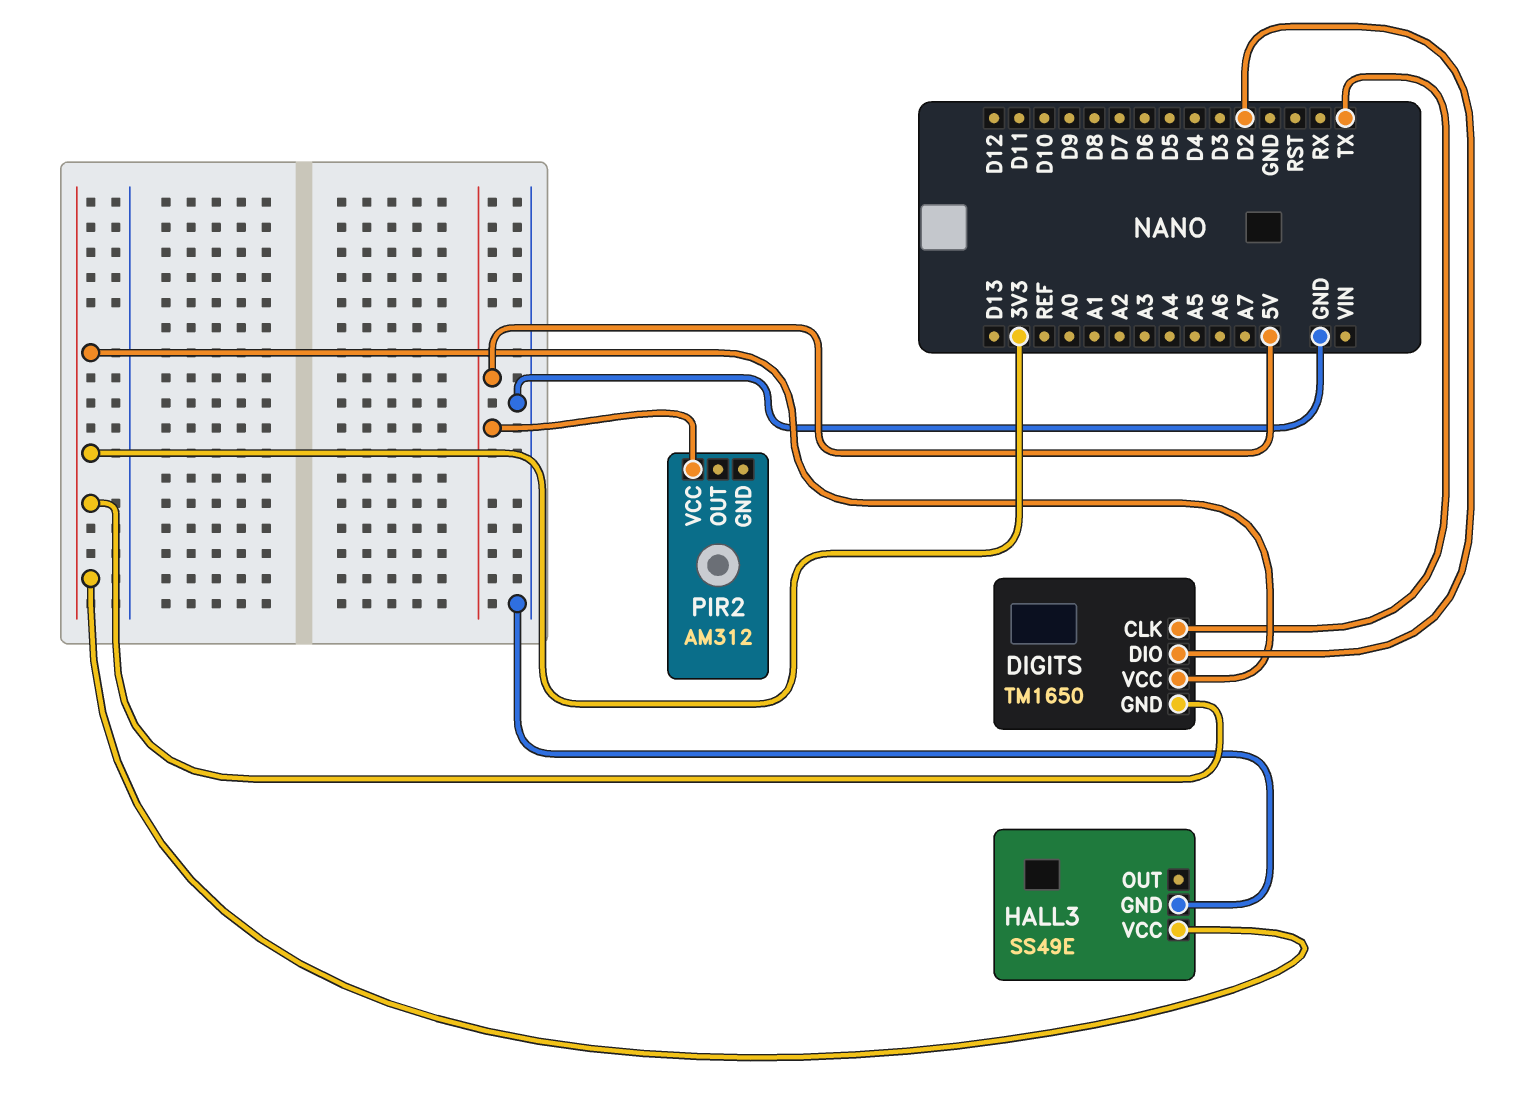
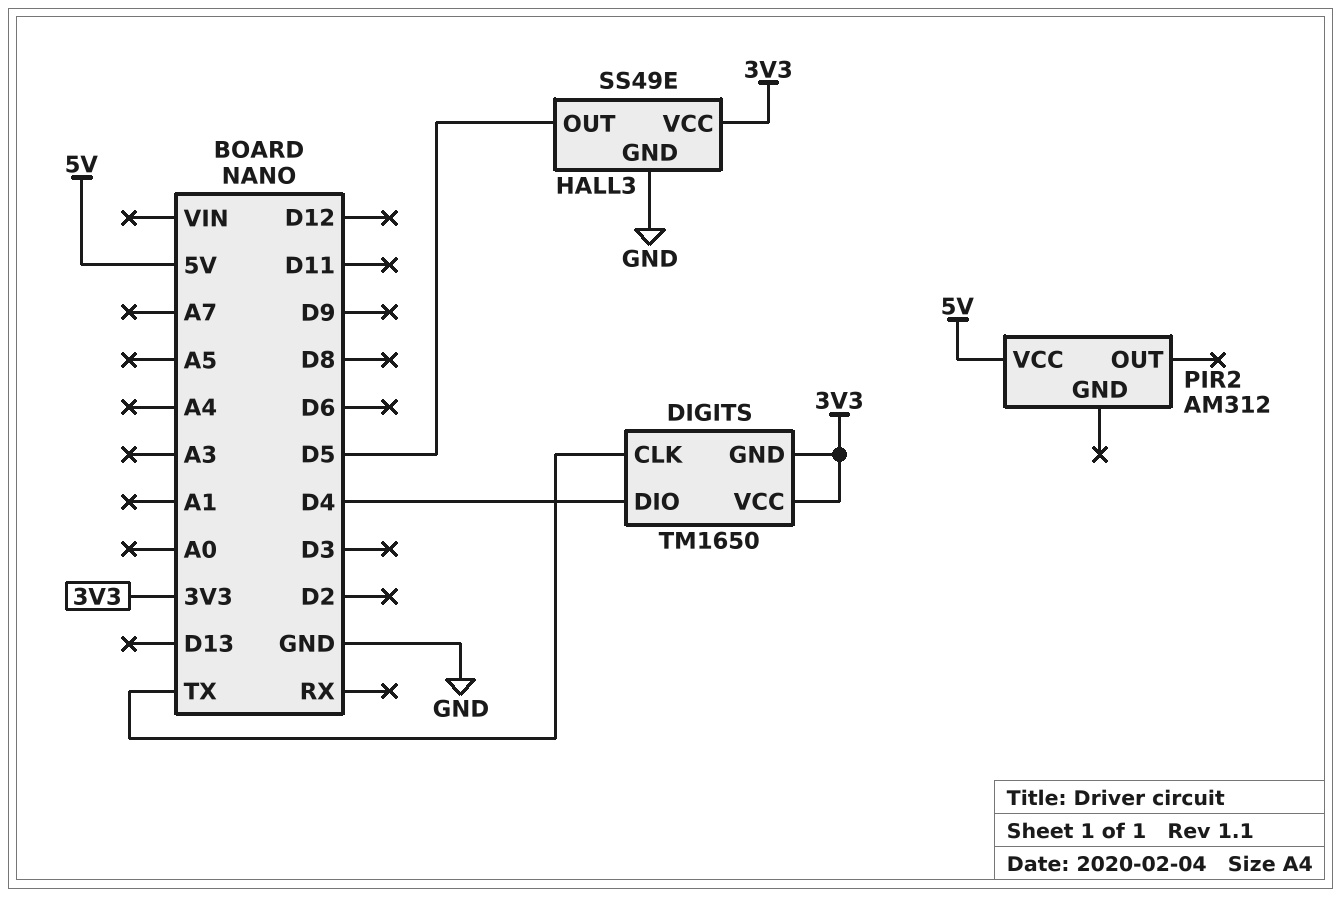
DIGITS pin DIO: D2 -> D4
HALL3 pin OUT: none -> D5

